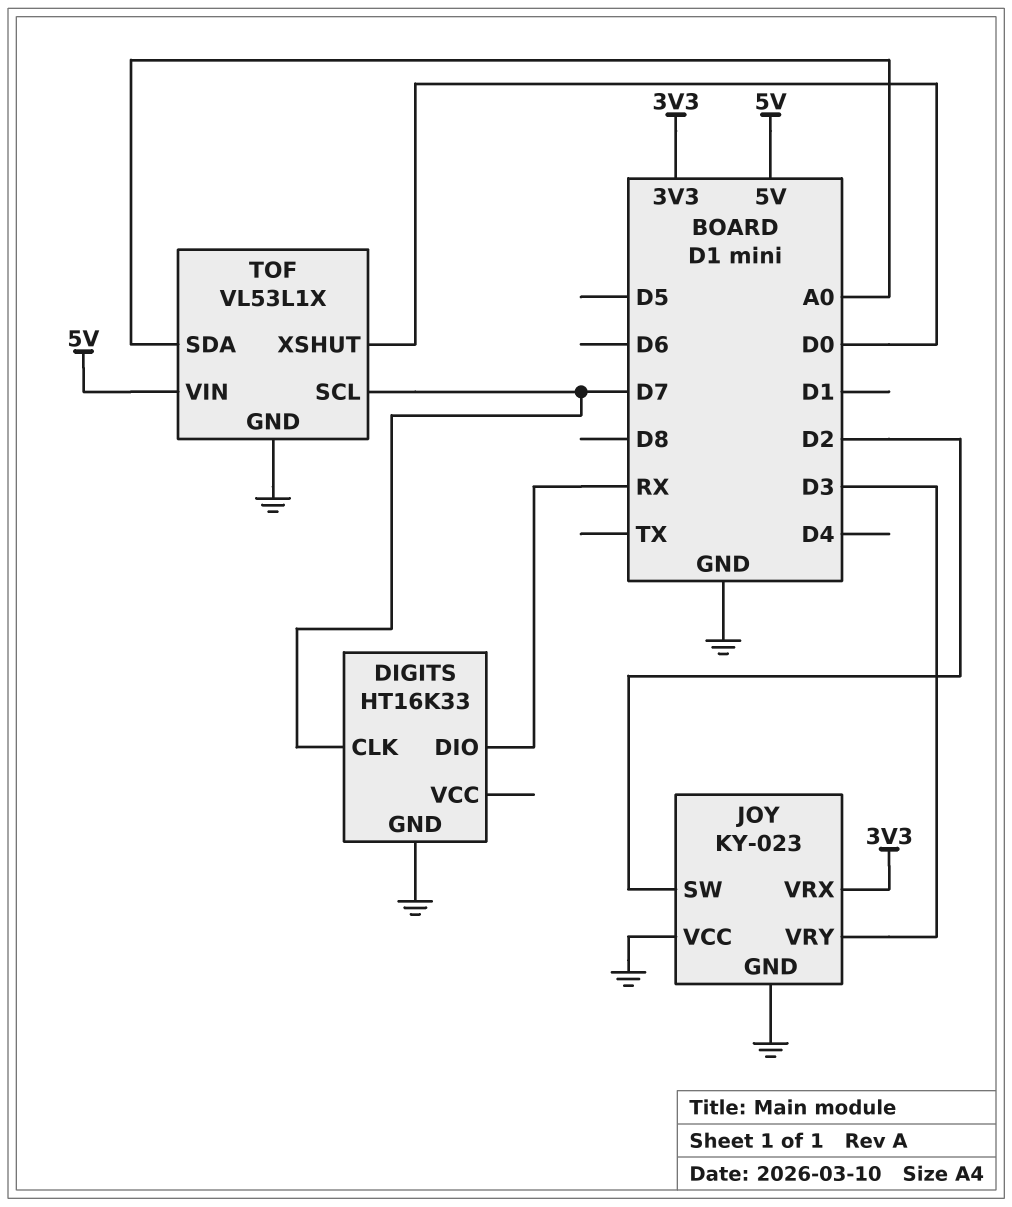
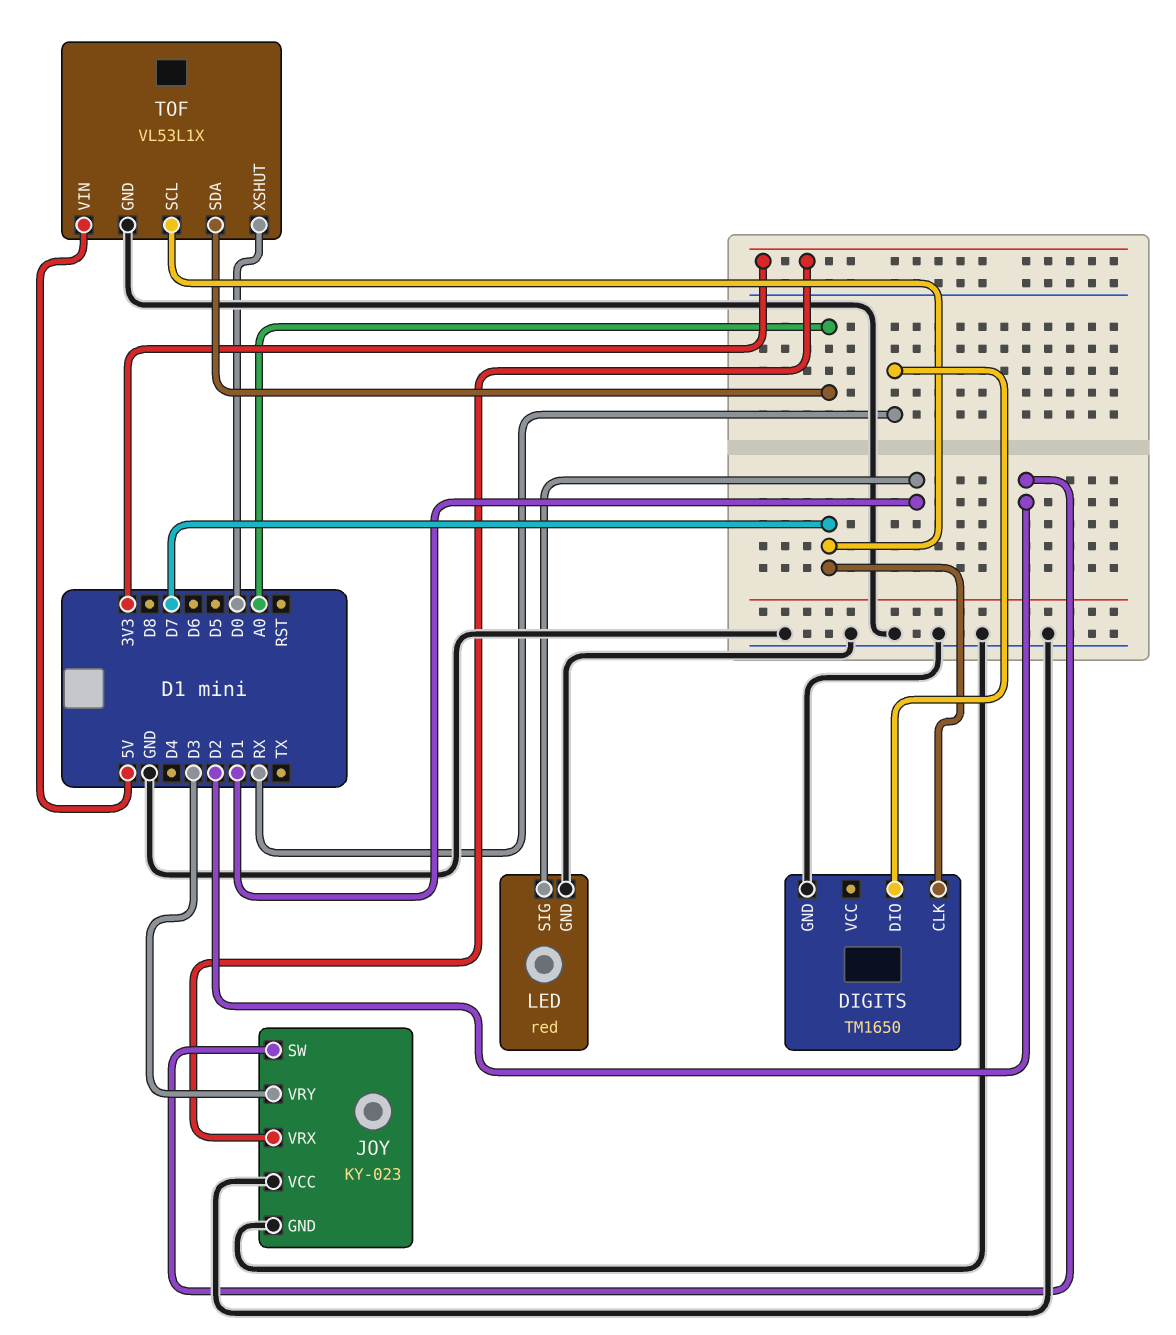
DIGITS: HT16K33 -> TM1650
LED: none -> red
LED pin GND: none -> GND
LED pin SIG: none -> D1

